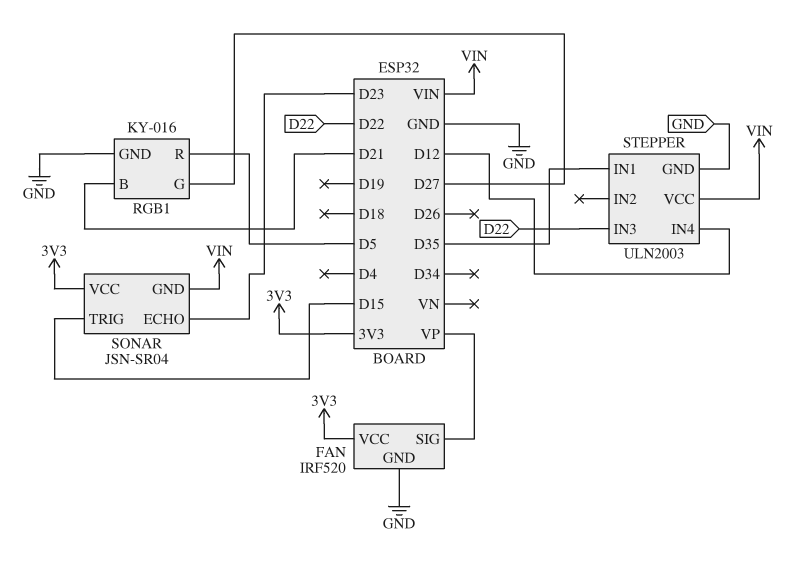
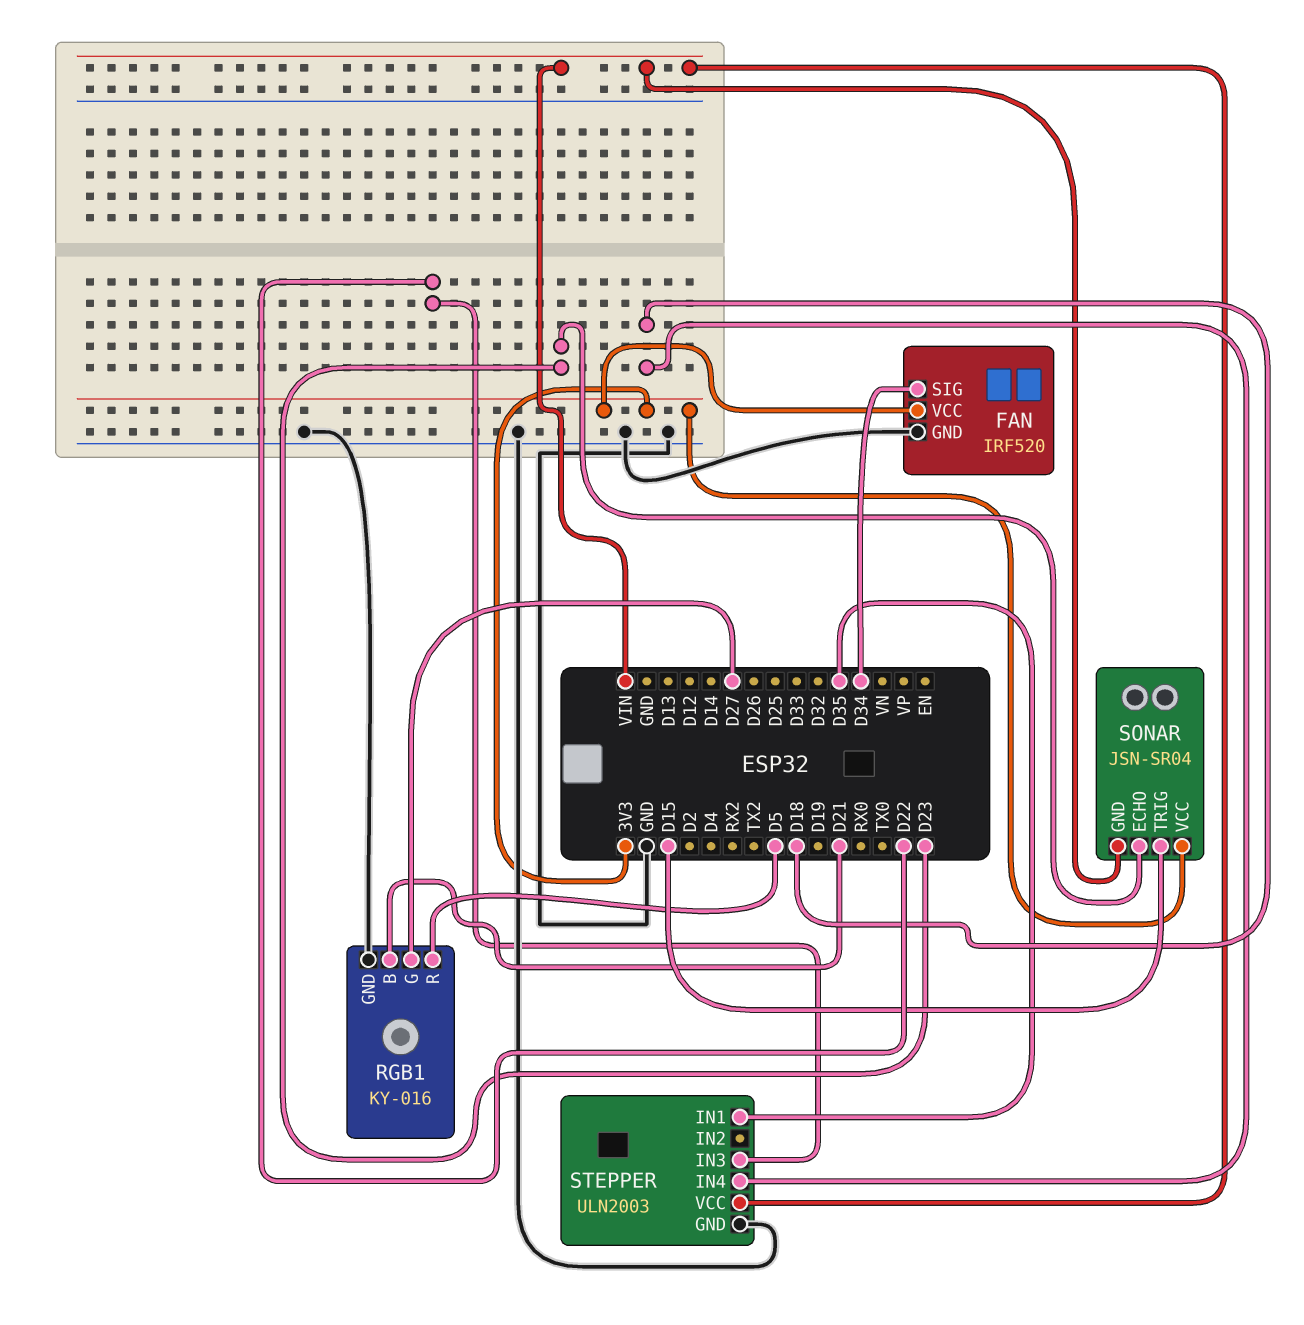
FAN pin SIG: VP -> D34
STEPPER pin IN4: D12 -> D18

